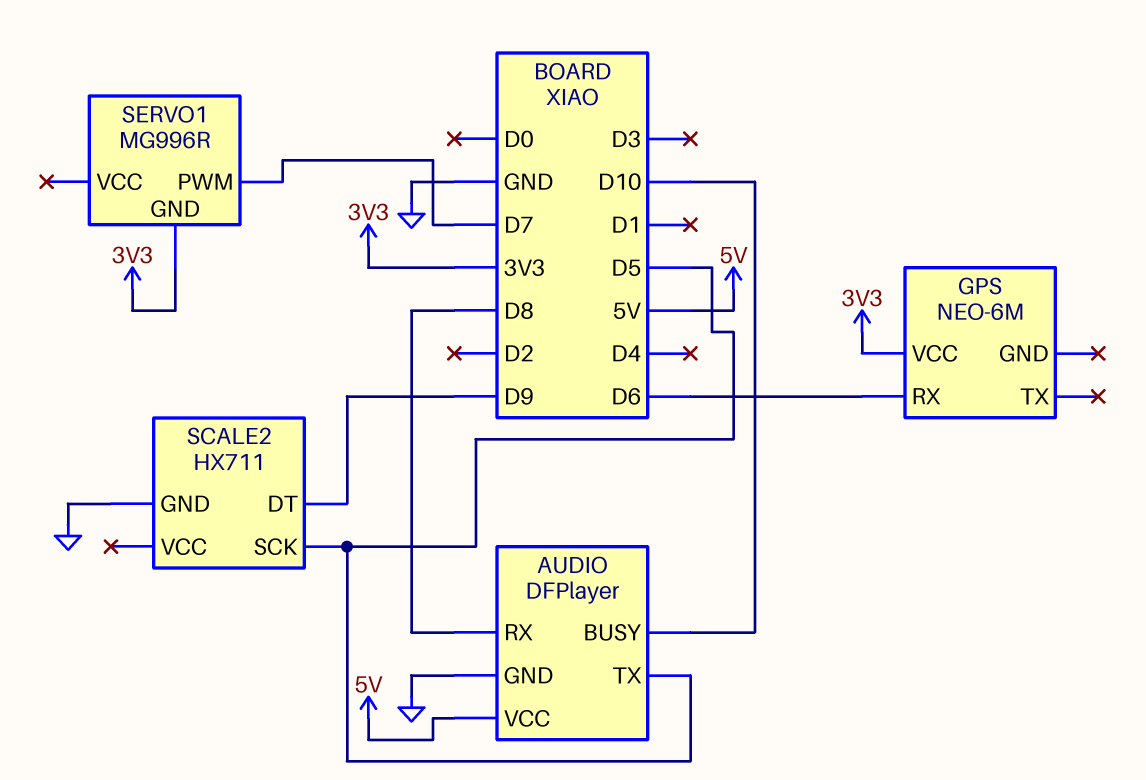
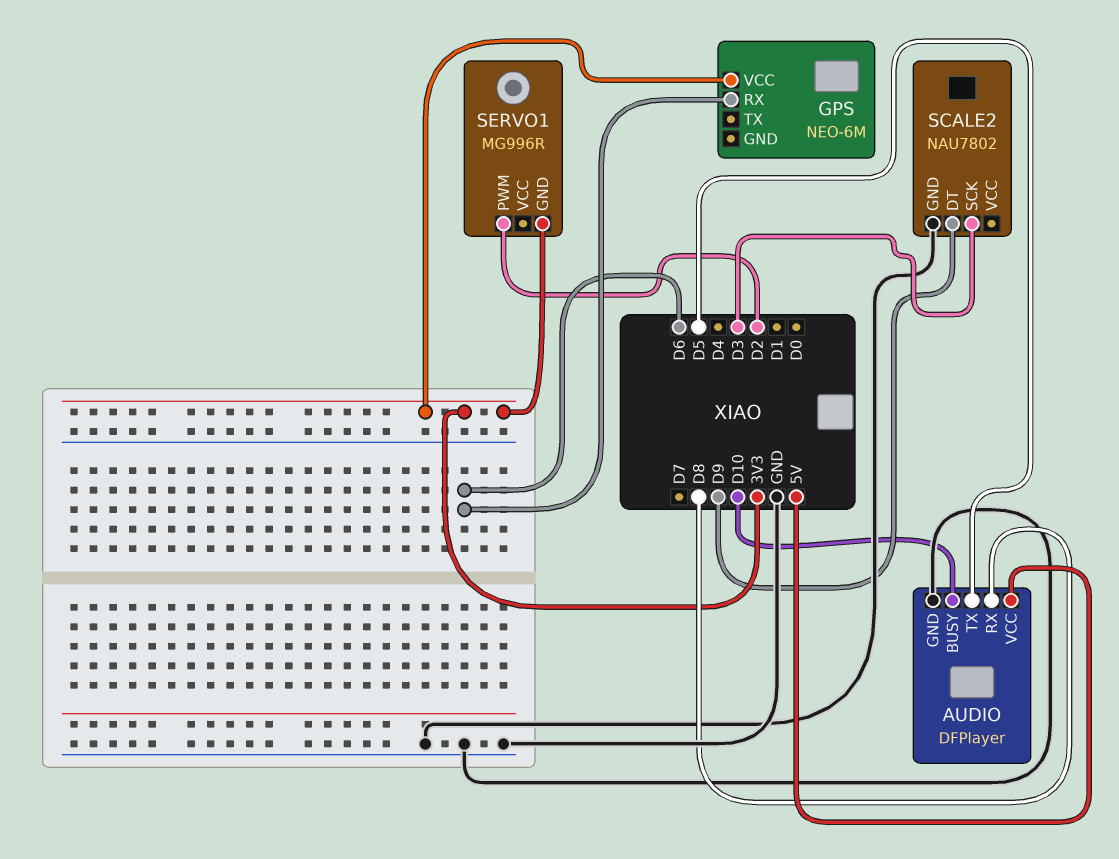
SCALE2: HX711 -> NAU7802
SCALE2 pin SCK: D5 -> D3
SERVO1 pin PWM: D7 -> D2

